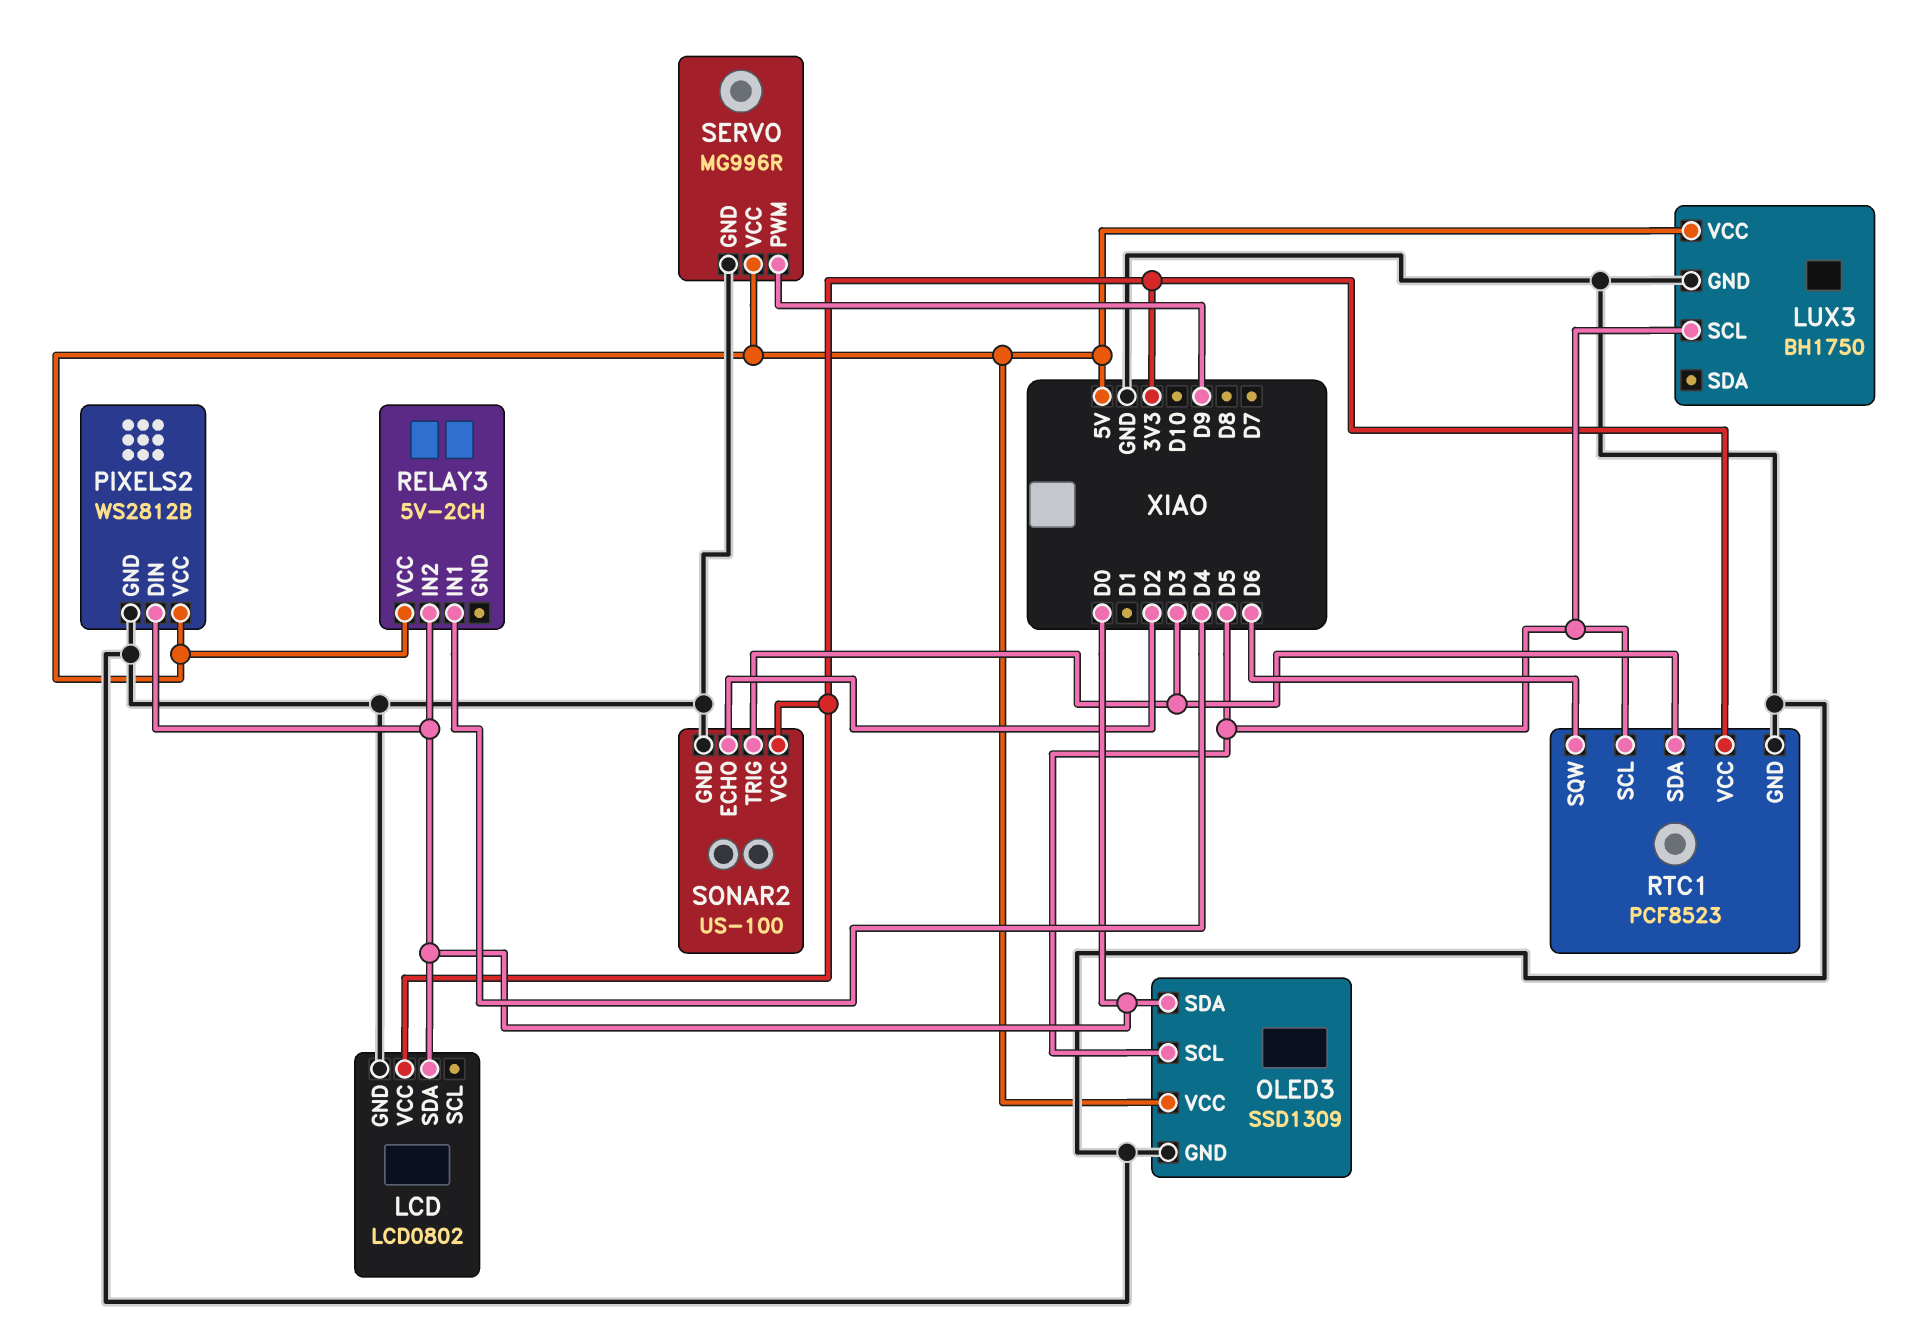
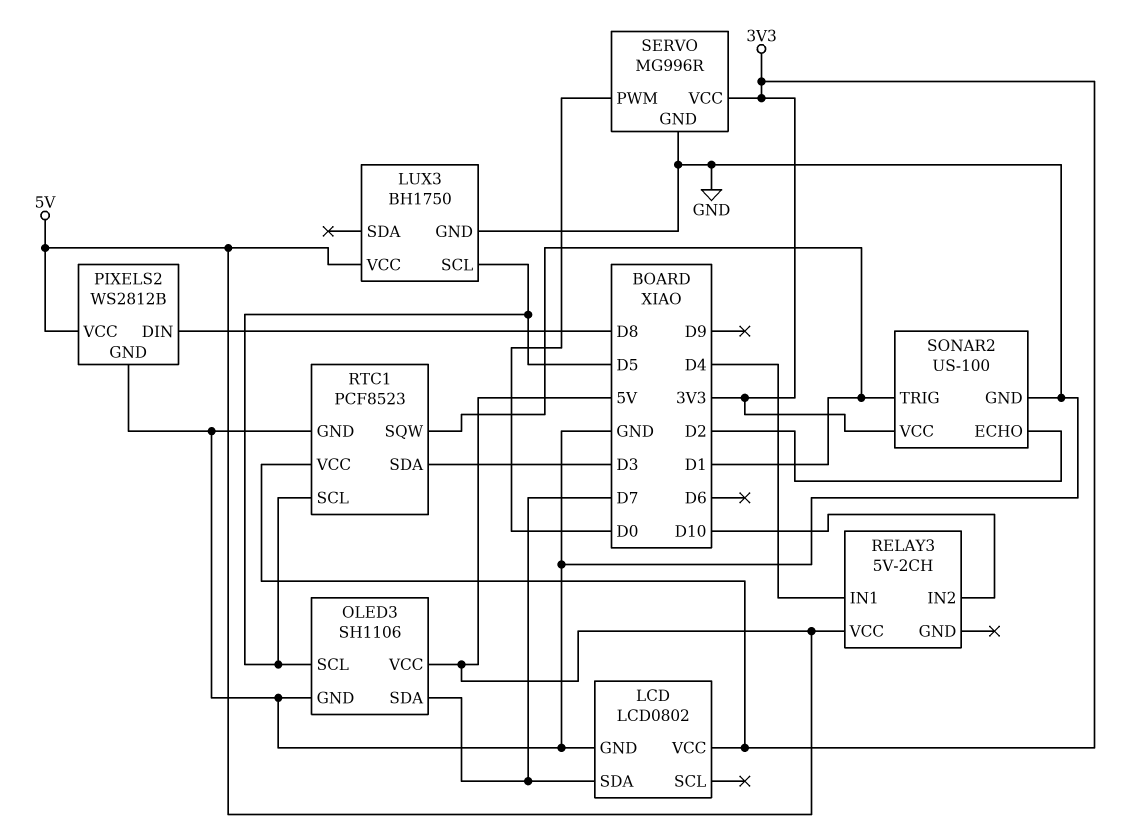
LCD pin SDA: D0 -> D7
OLED3: SSD1309 -> SH1106
OLED3 pin SDA: D0 -> D7
PIXELS2 pin DIN: D0 -> D8
RELAY3 pin IN2: D0 -> D10
RTC1 pin SQW: D6 -> D1
SERVO pin PWM: D9 -> D0
SERVO pin VCC: 5V -> 3V3
SONAR2 pin TRIG: D3 -> D1

